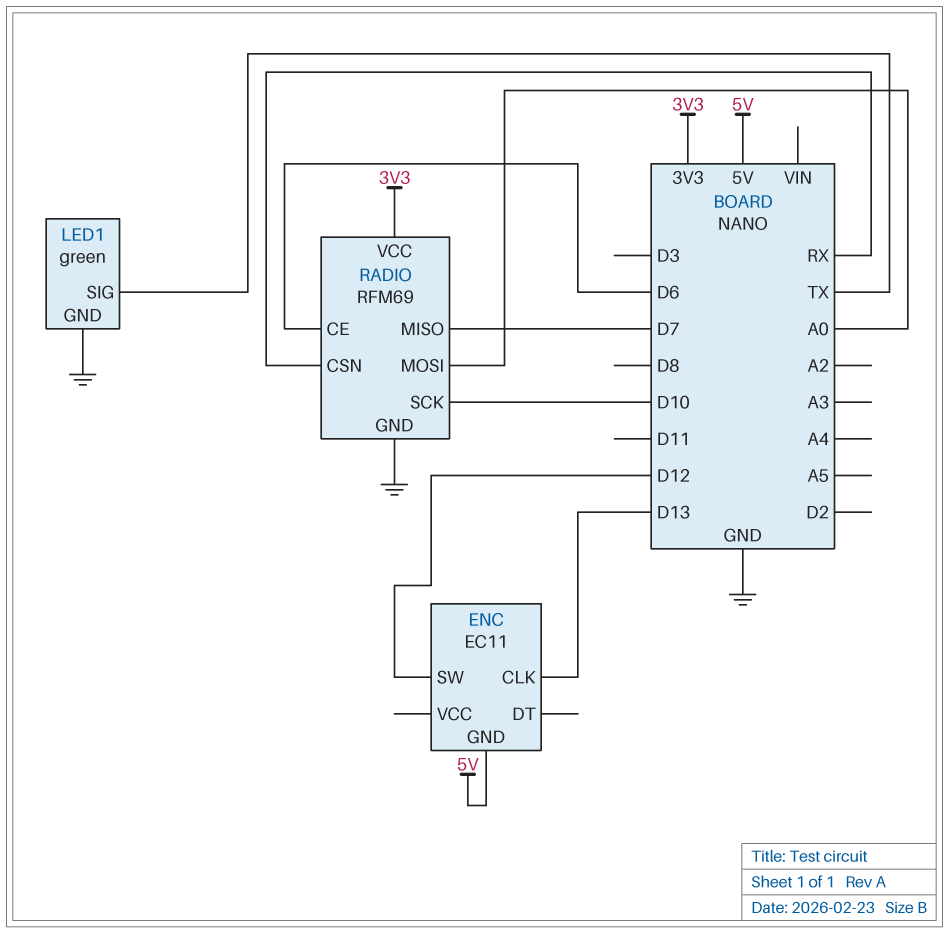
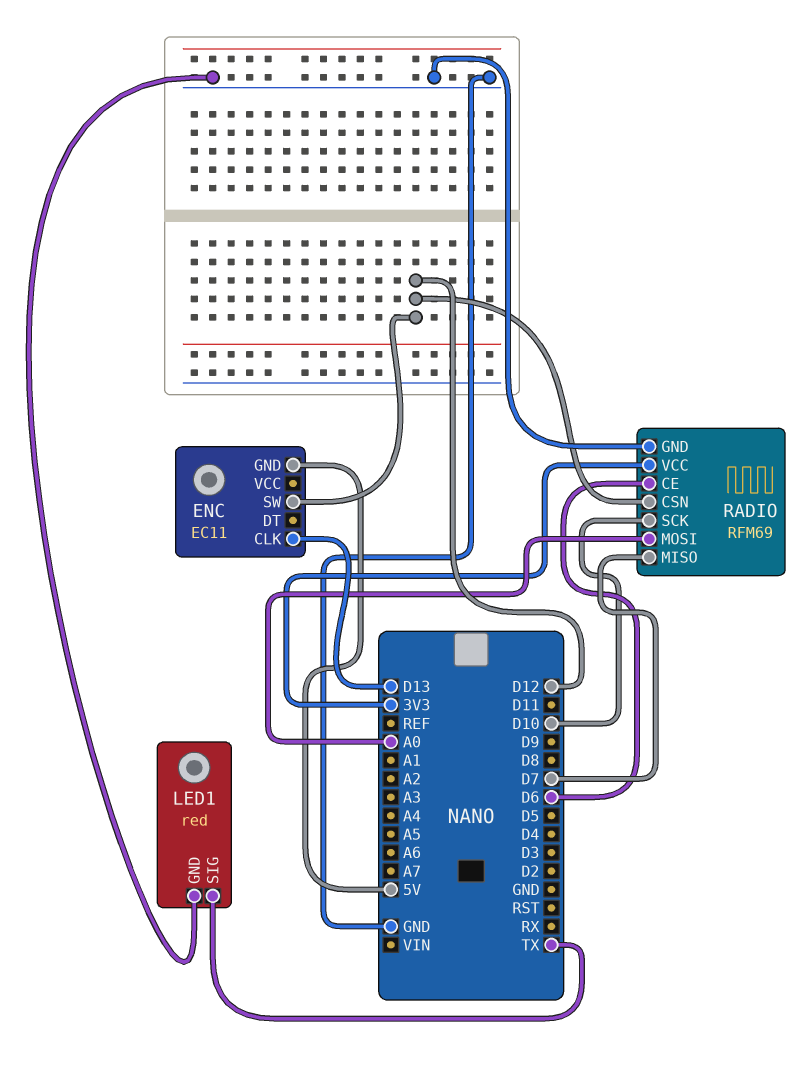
LED1: green -> red
RADIO pin CSN: RX -> D12

